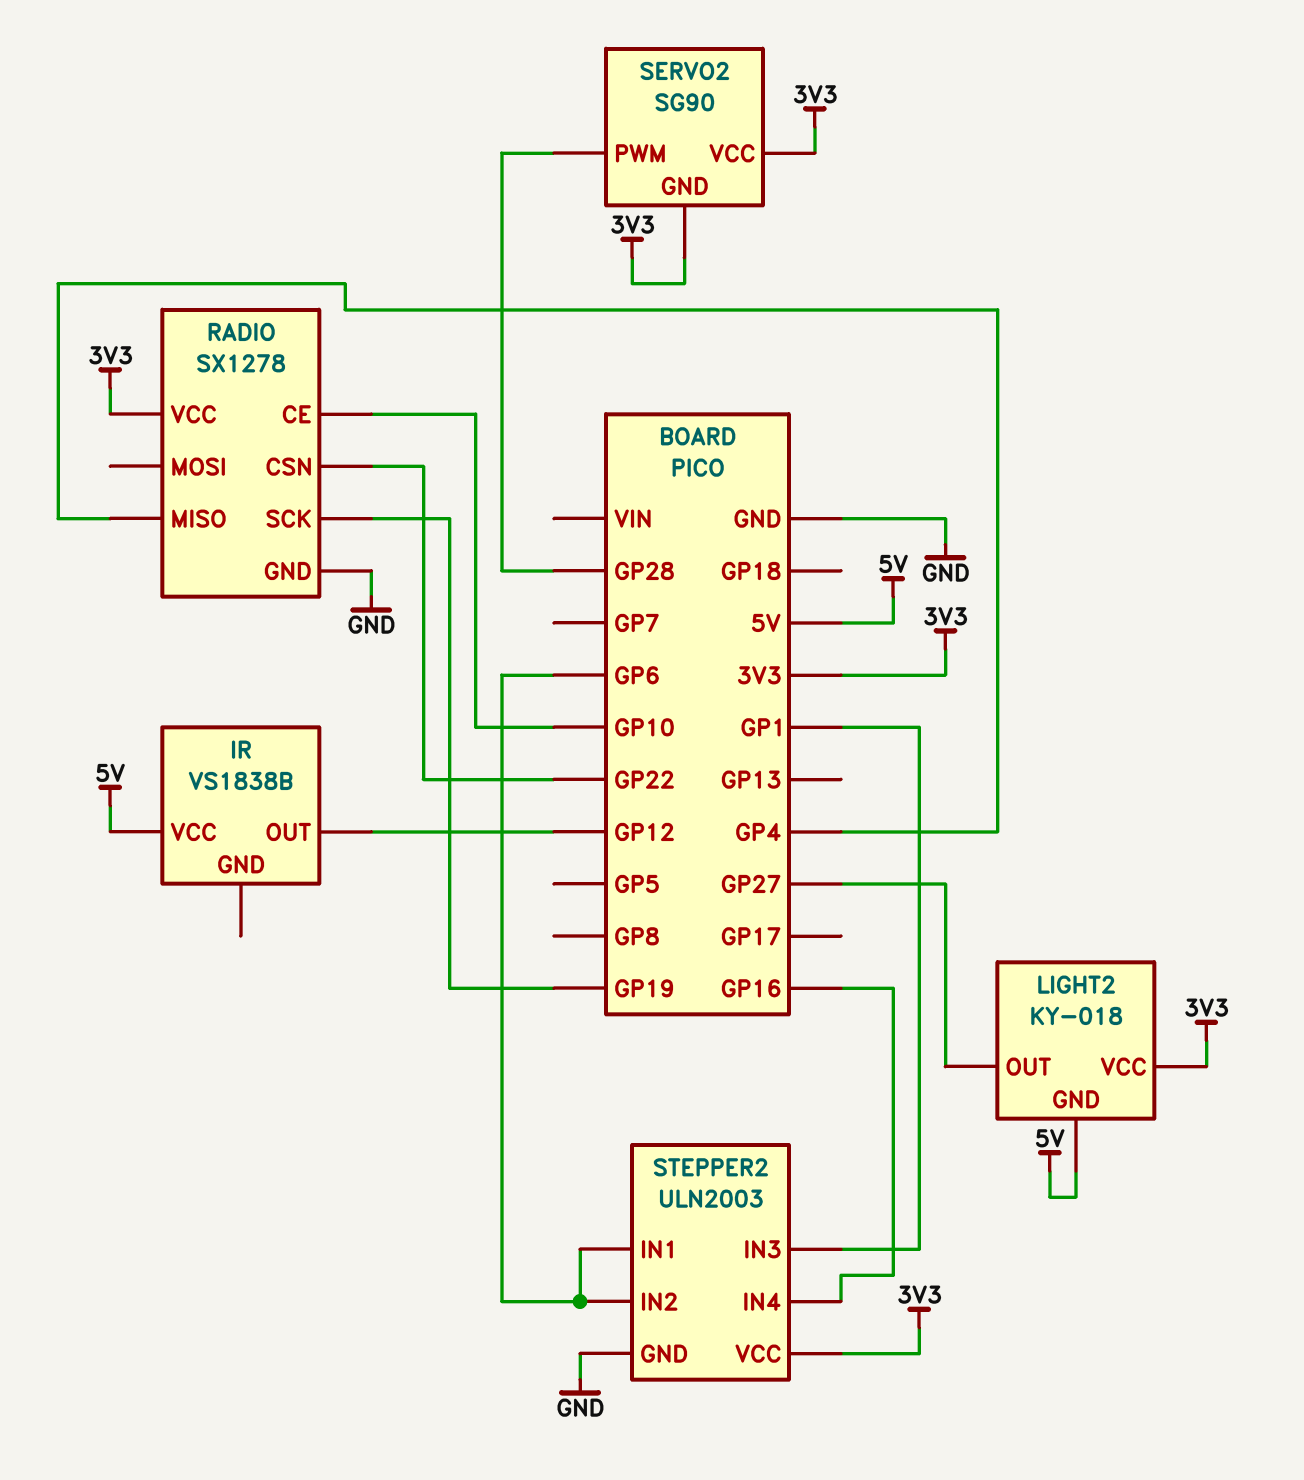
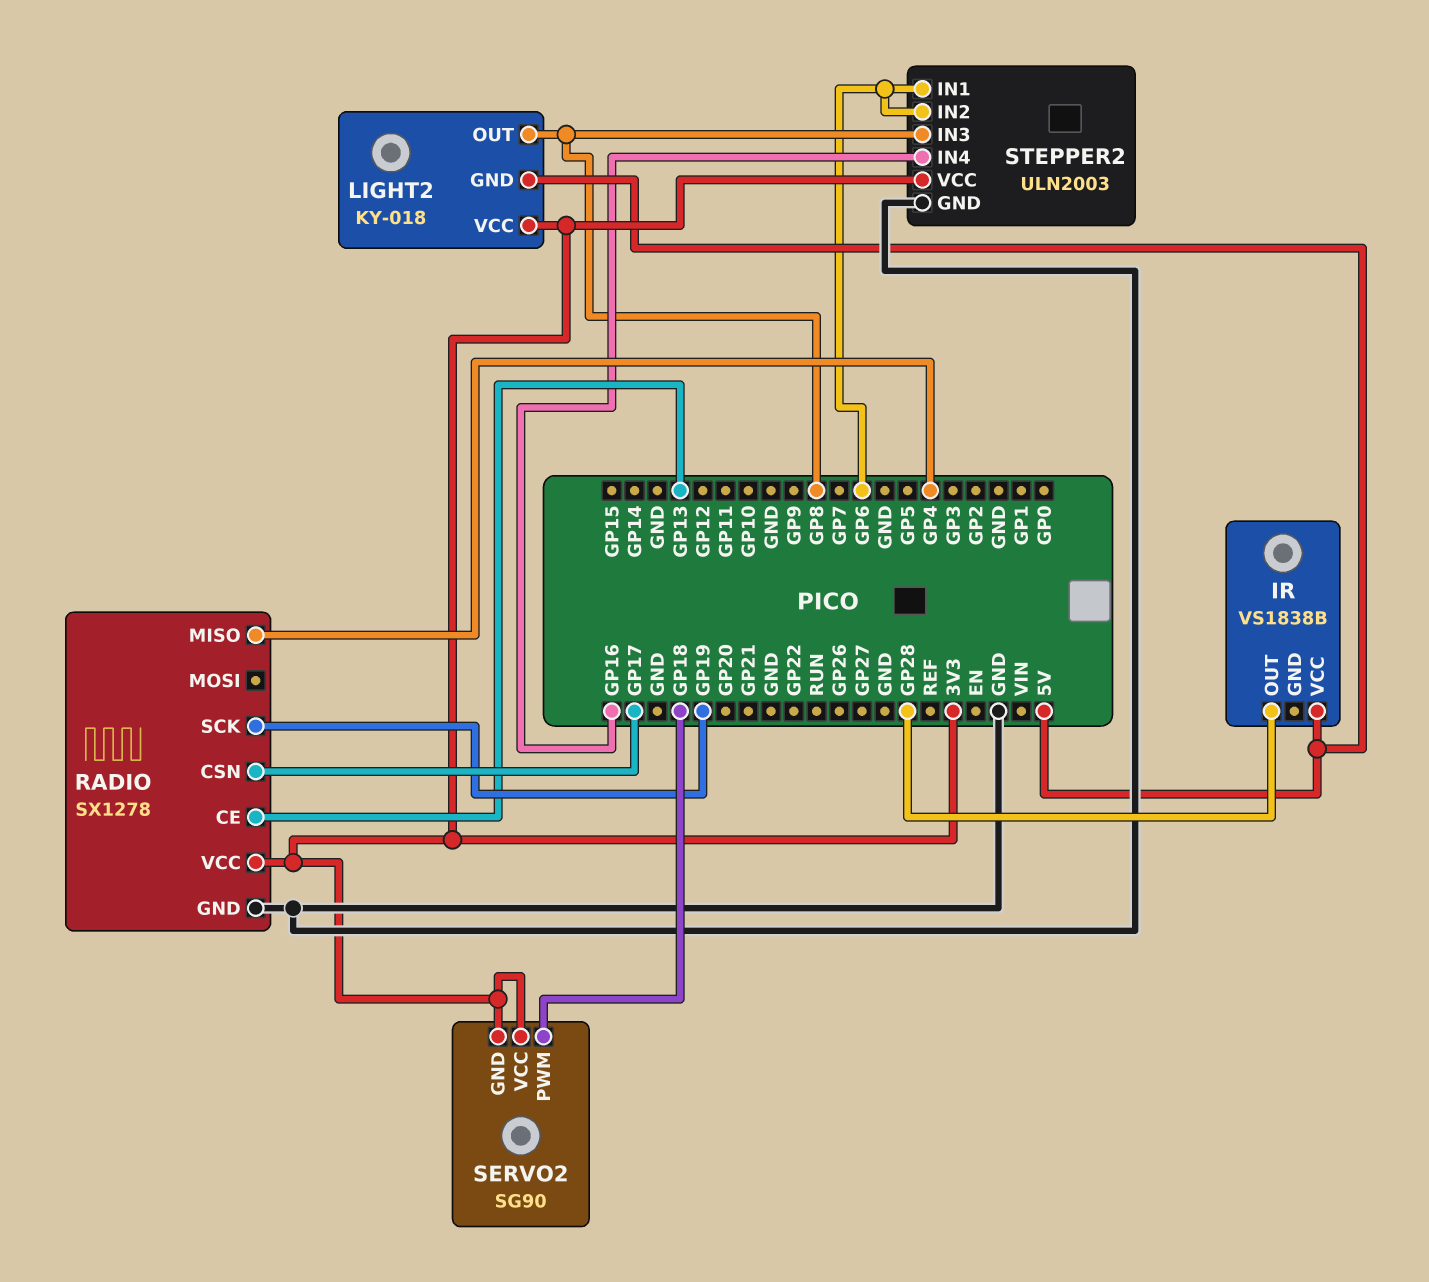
IR pin OUT: GP12 -> GP28
LIGHT2 pin OUT: GP27 -> GP8
RADIO pin CE: GP10 -> GP13
RADIO pin CSN: GP22 -> GP17
SERVO2 pin PWM: GP28 -> GP18
STEPPER2 pin IN3: GP1 -> GP8

